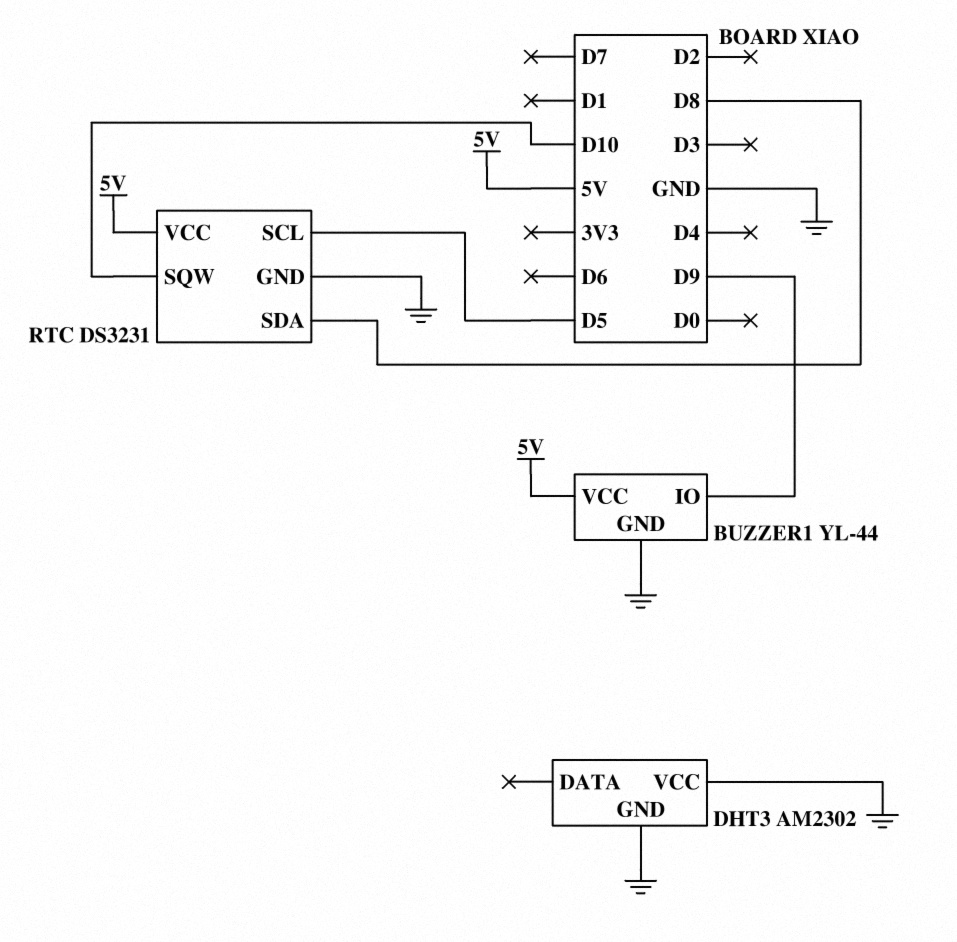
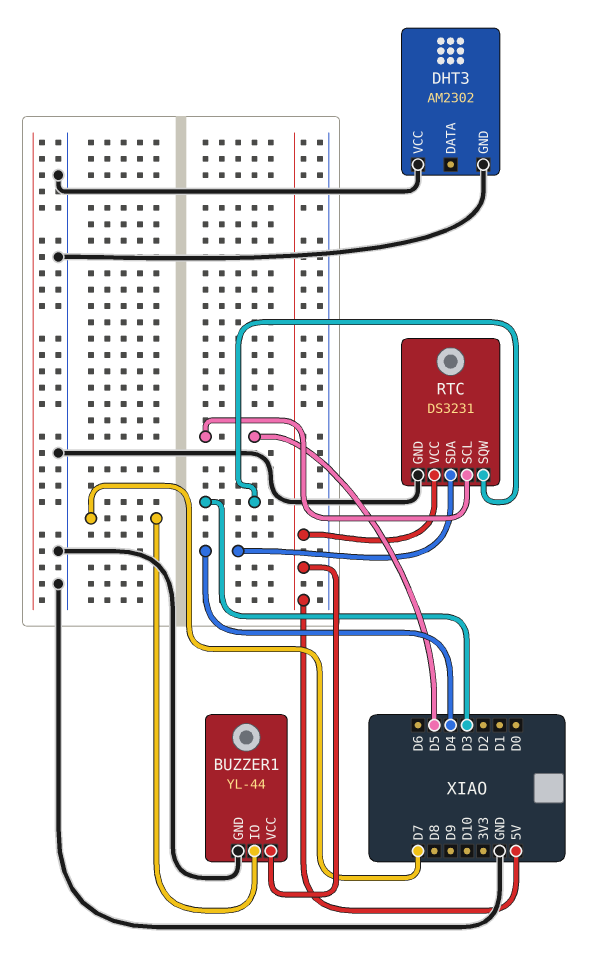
BUZZER1 pin IO: D9 -> D7
RTC pin SDA: D8 -> D4
RTC pin SQW: D10 -> D3

